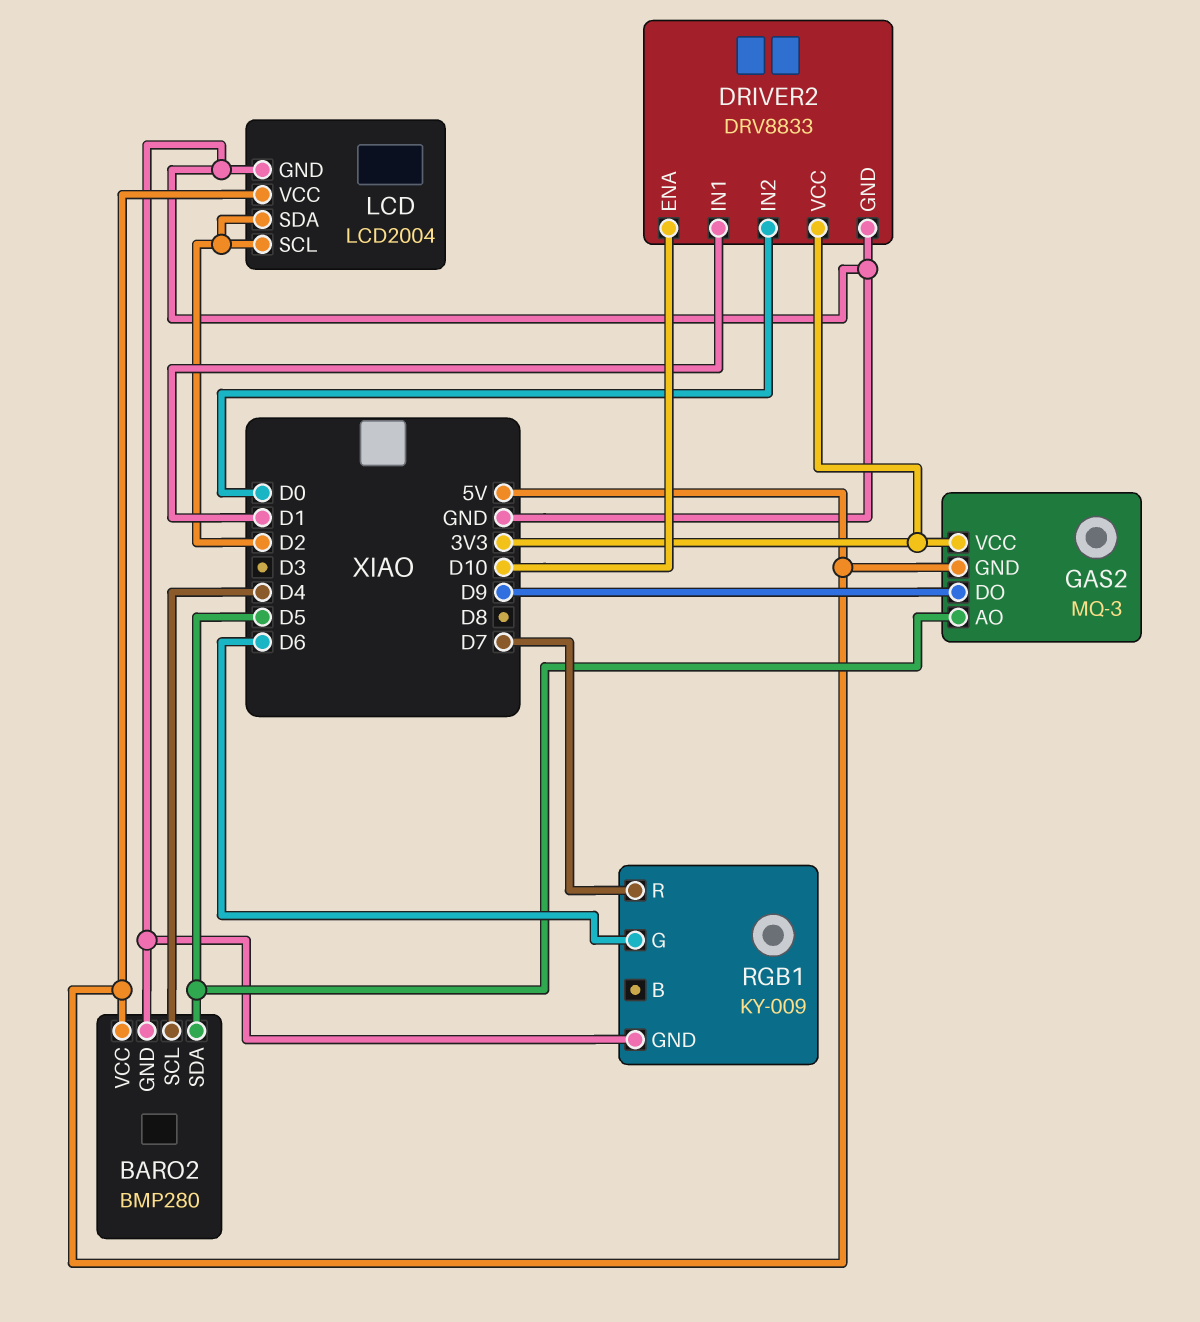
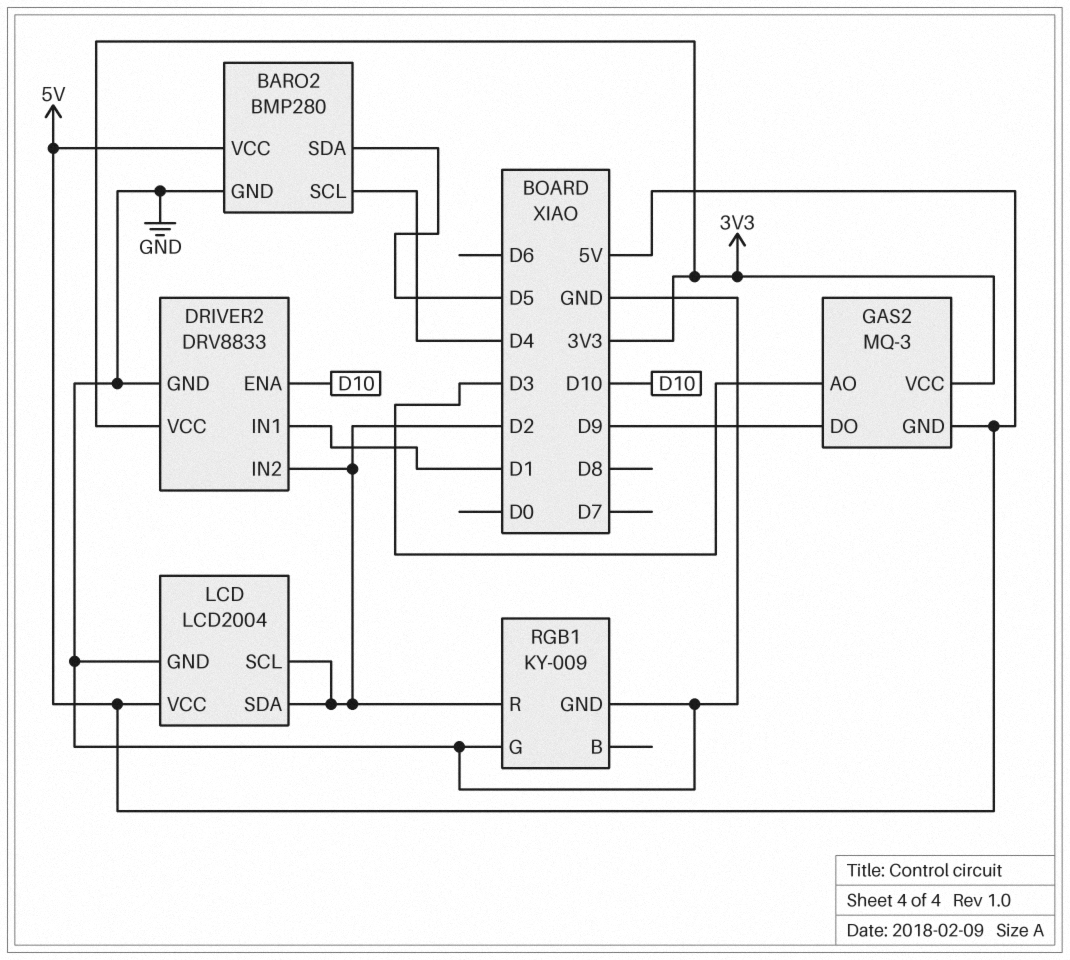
DRIVER2 pin IN2: D0 -> D2
GAS2 pin AO: D5 -> D3
RGB1 pin G: D6 -> GND
RGB1 pin R: D7 -> D2

